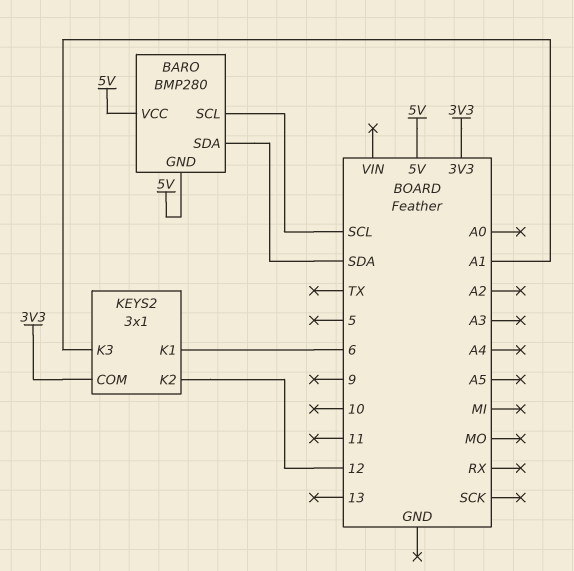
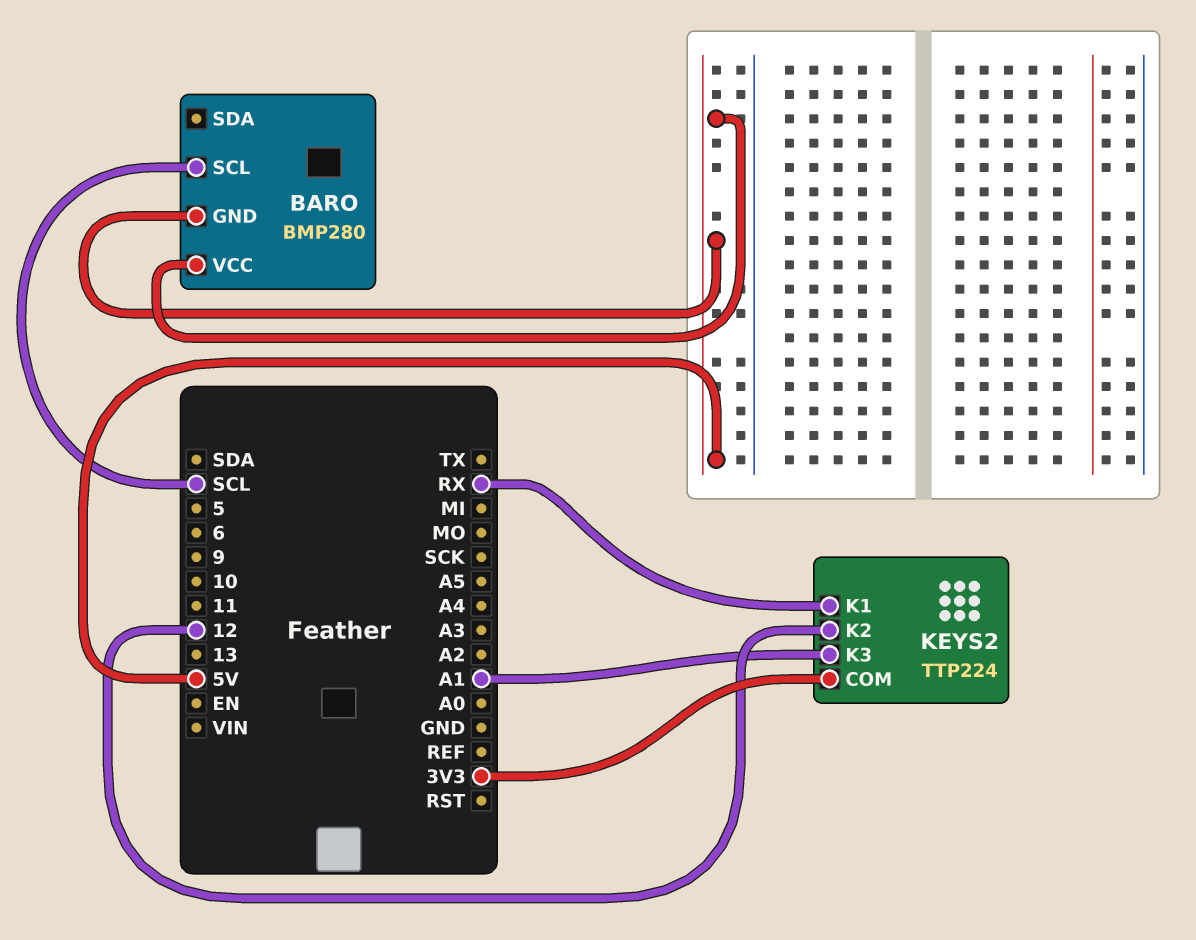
BARO pin SDA: SDA -> none
KEYS2: 3x1 -> TTP224
KEYS2 pin K1: 6 -> RX

